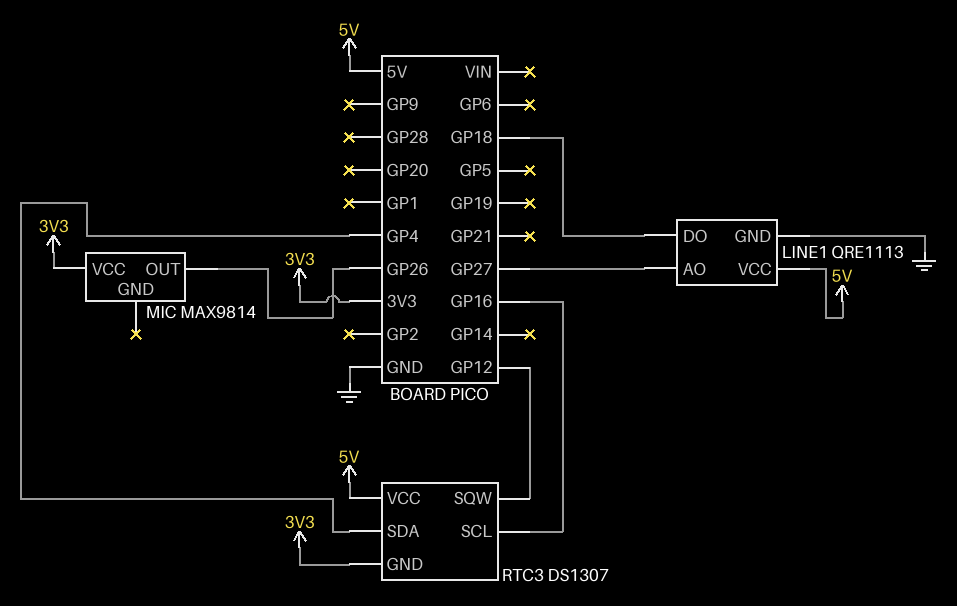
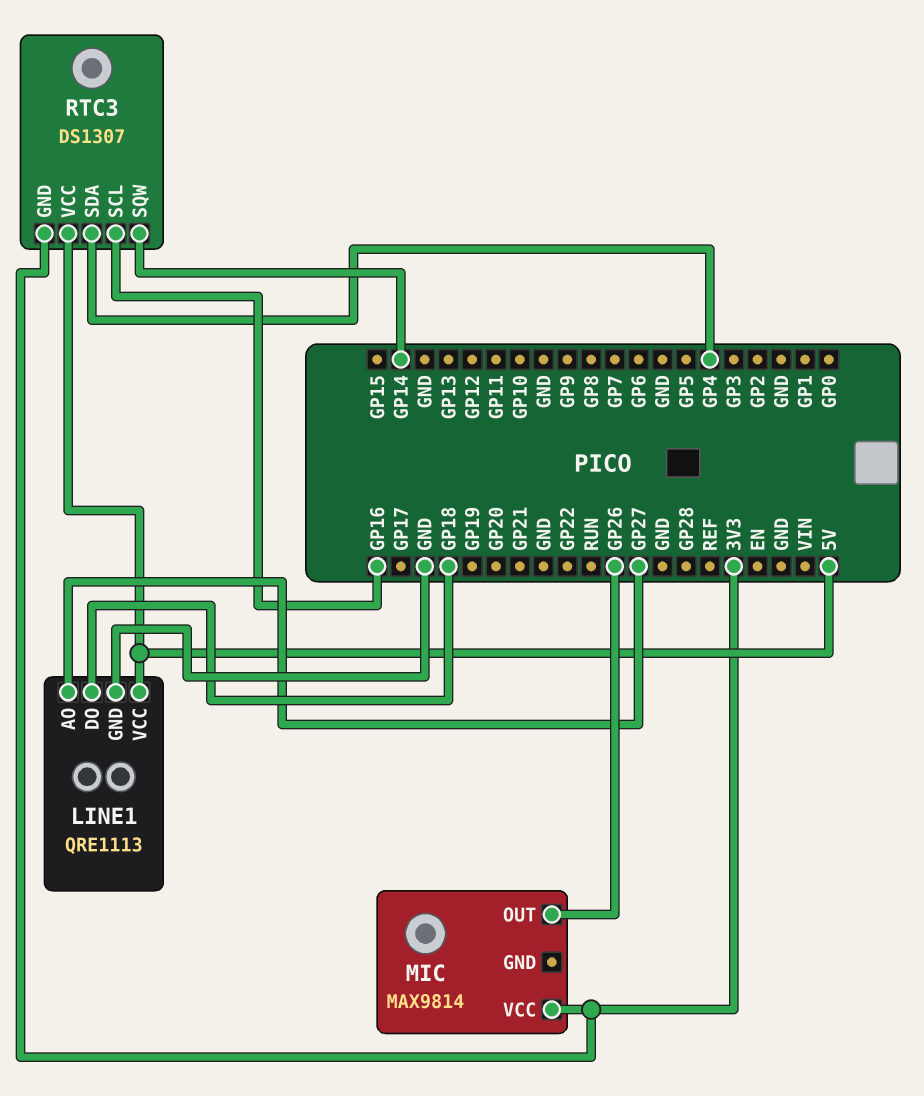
RTC3 pin SQW: GP12 -> GP14

